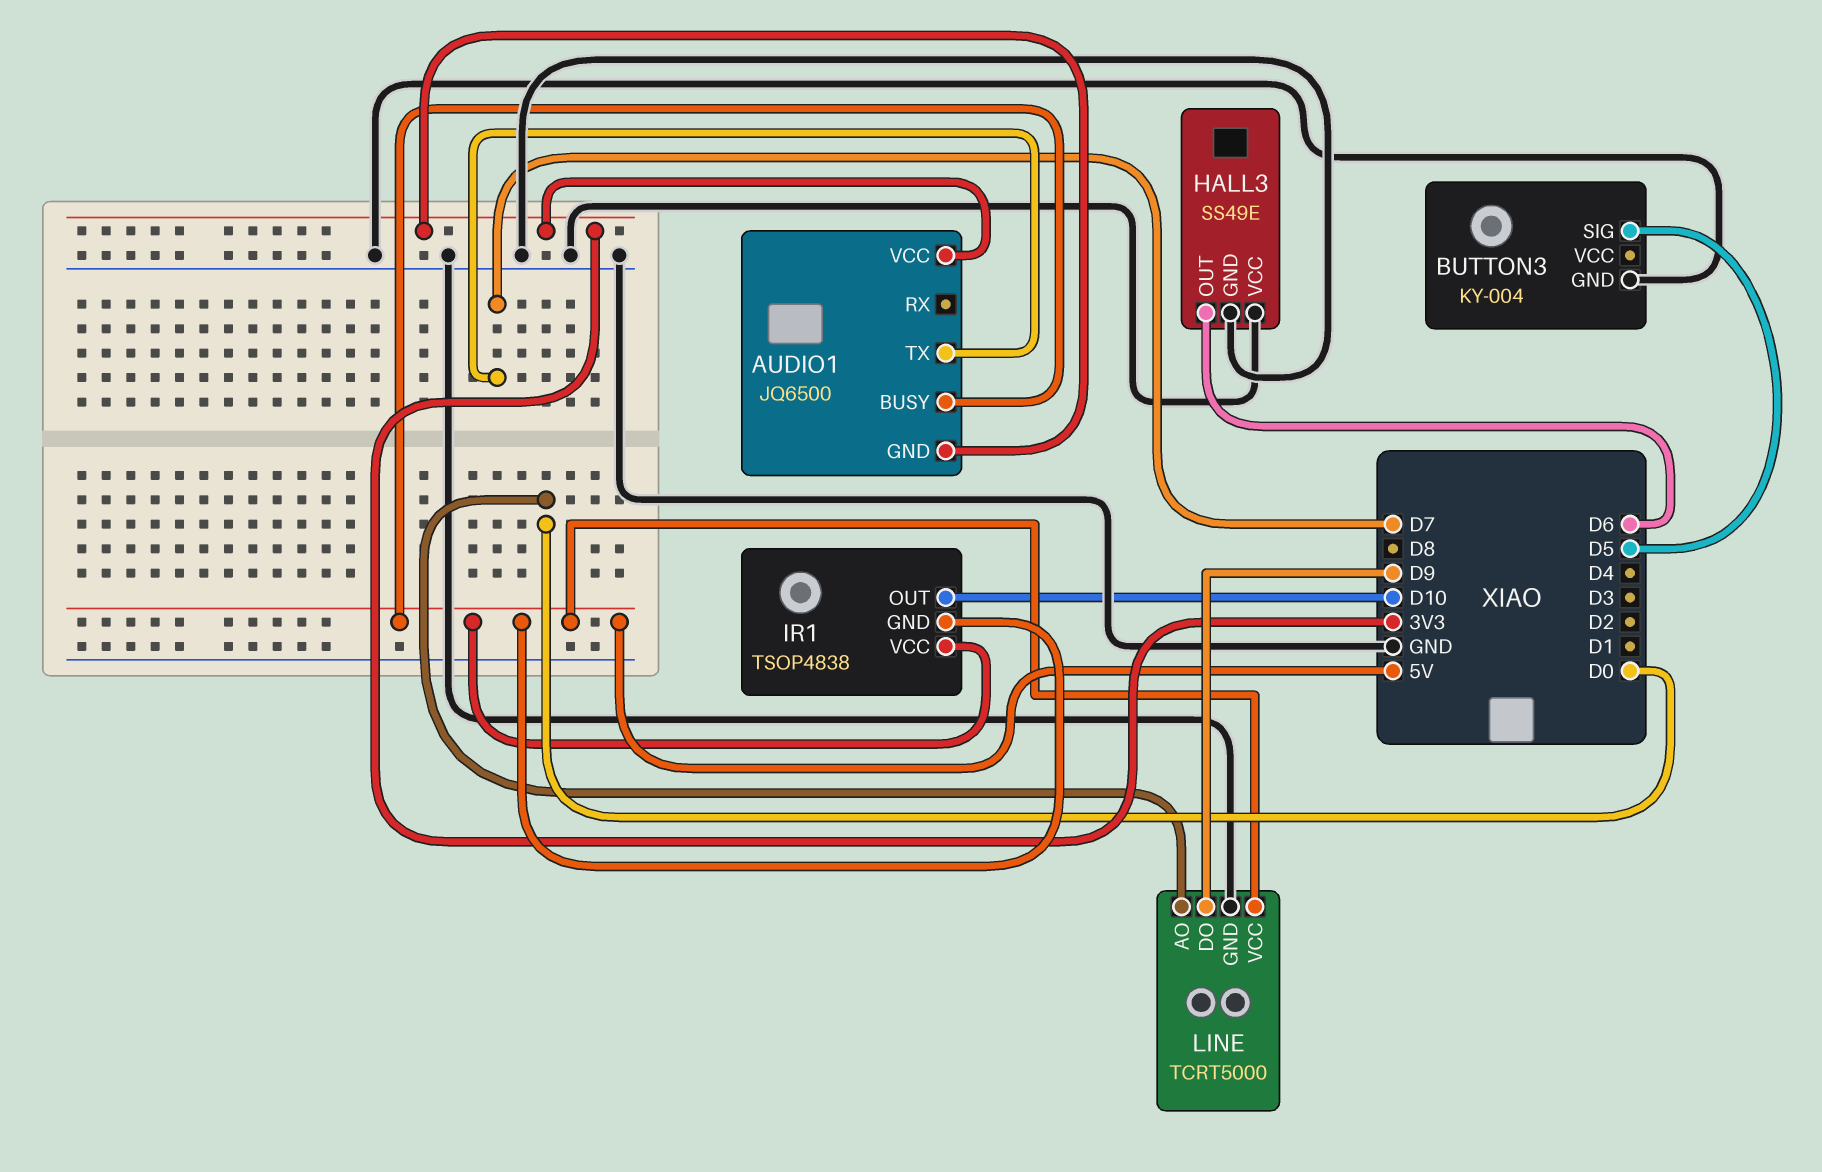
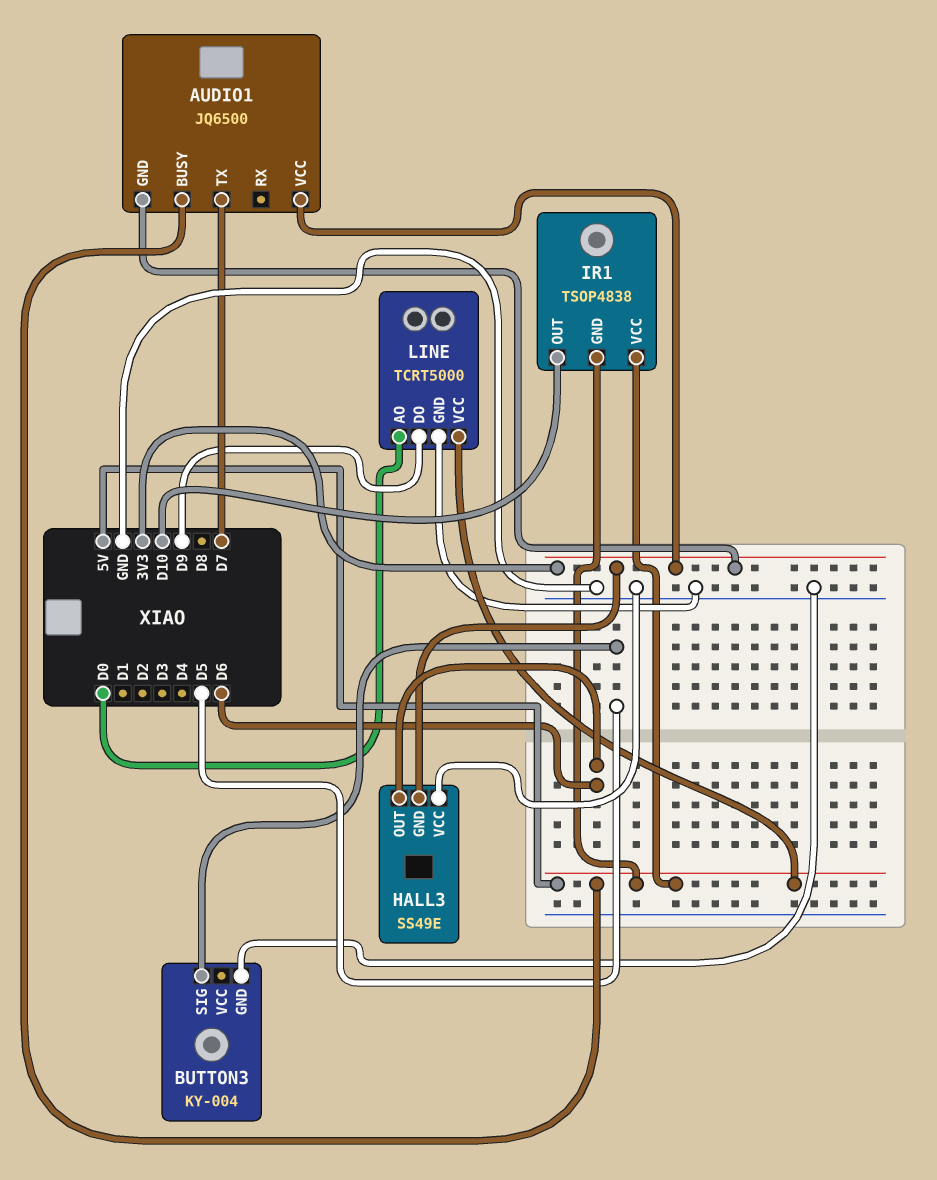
HALL3 pin GND: GND -> 3V3

